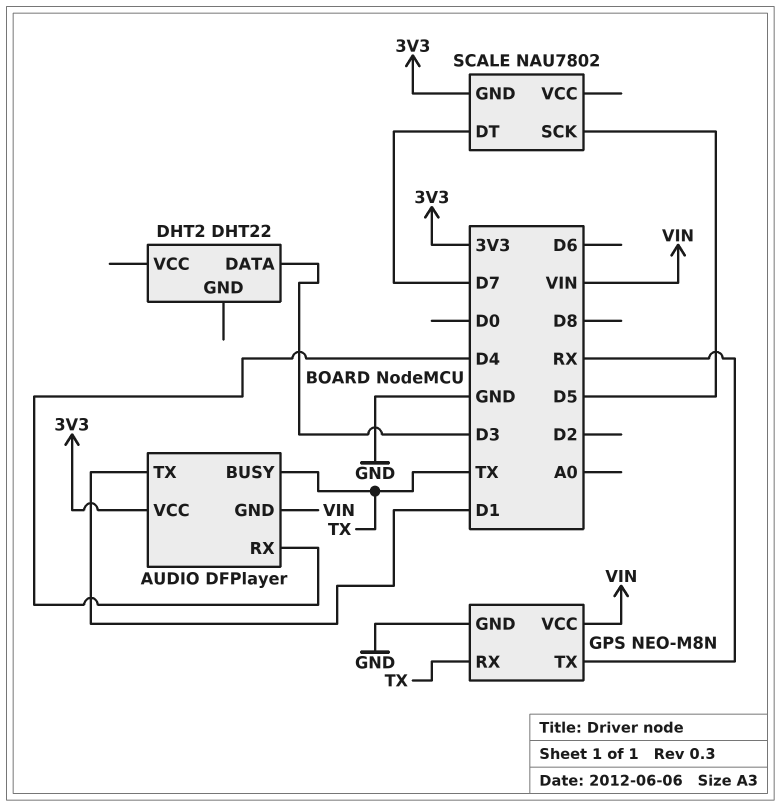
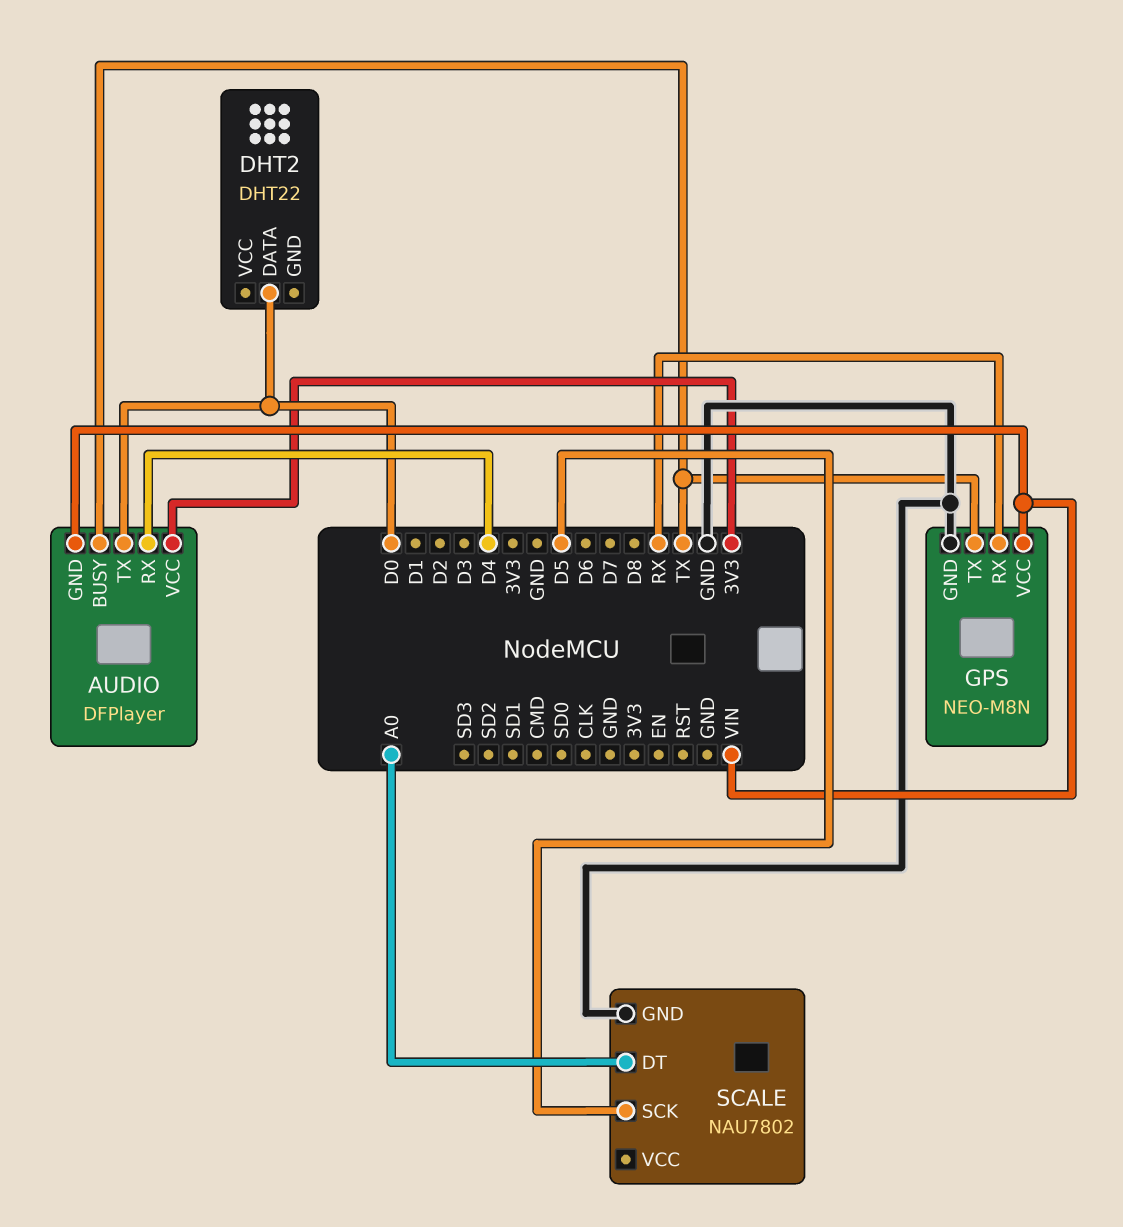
AUDIO pin TX: D1 -> D0
DHT2 pin DATA: D3 -> D0
GPS pin RX: TX -> RX
GPS pin TX: RX -> TX
SCALE pin DT: D7 -> A0
SCALE pin GND: 3V3 -> GND

